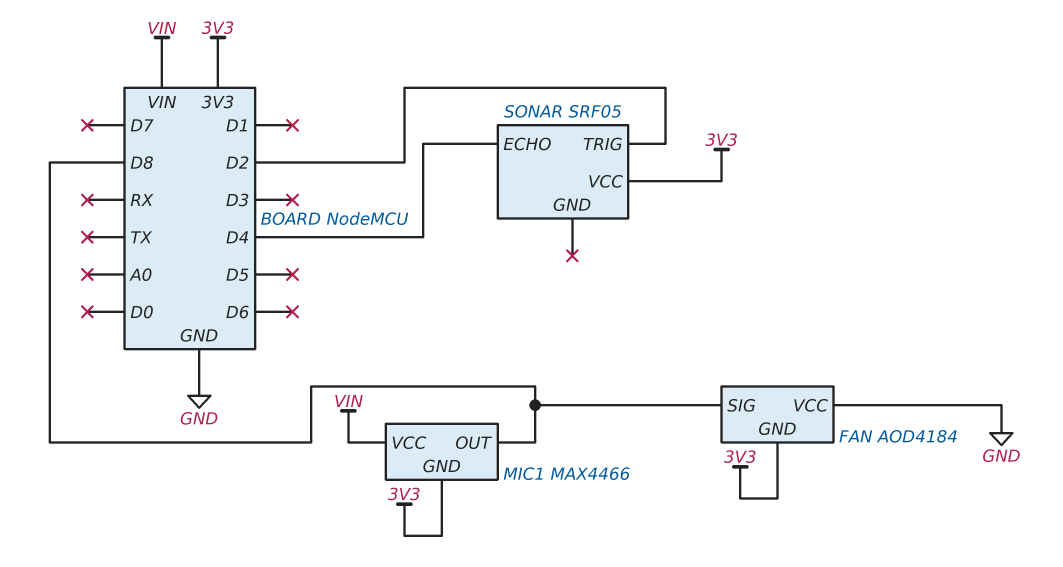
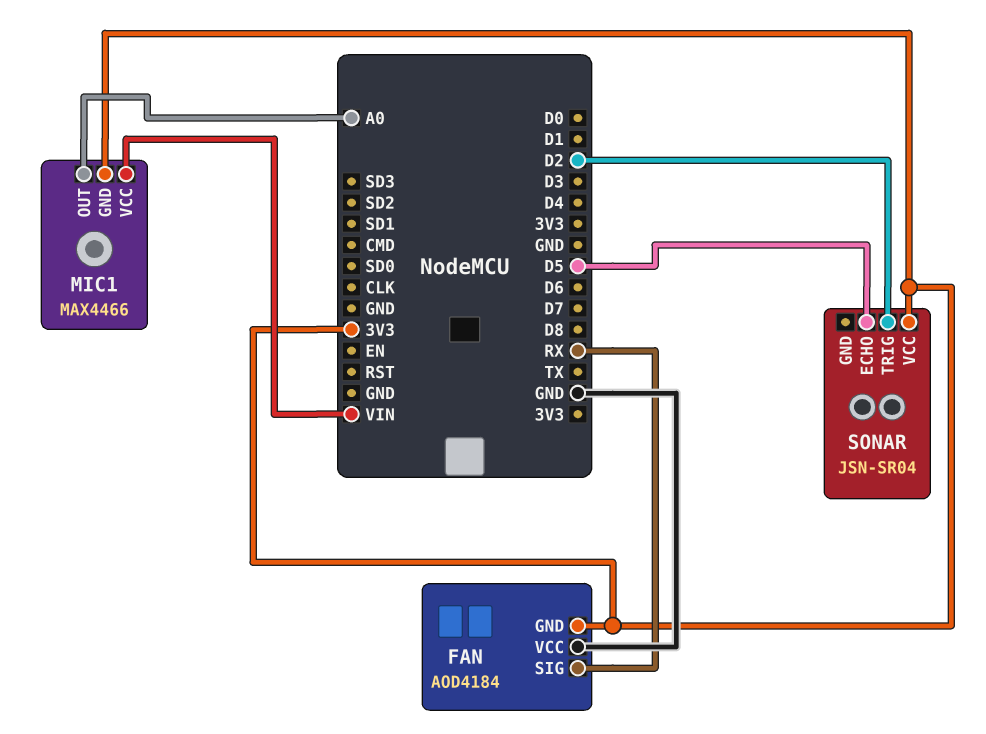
FAN pin SIG: D8 -> RX
MIC1 pin OUT: D8 -> A0
SONAR: SRF05 -> JSN-SR04
SONAR pin ECHO: D4 -> D5

